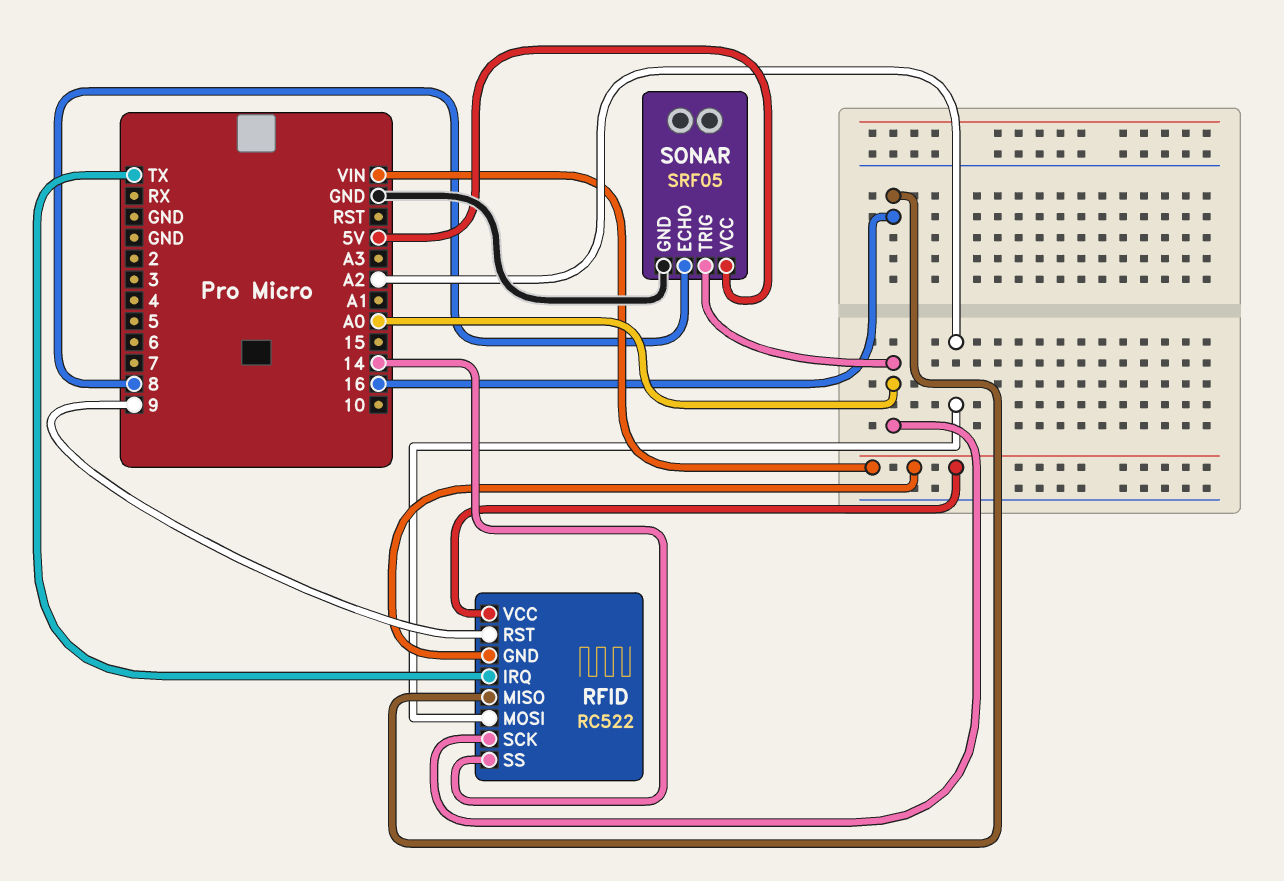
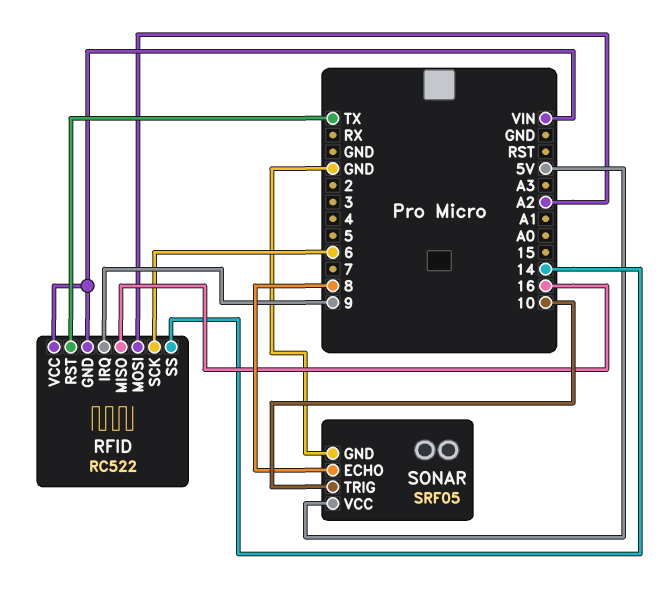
RFID pin IRQ: TX -> 9
RFID pin RST: 9 -> TX
RFID pin SCK: A0 -> 6
SONAR pin TRIG: A0 -> 10

